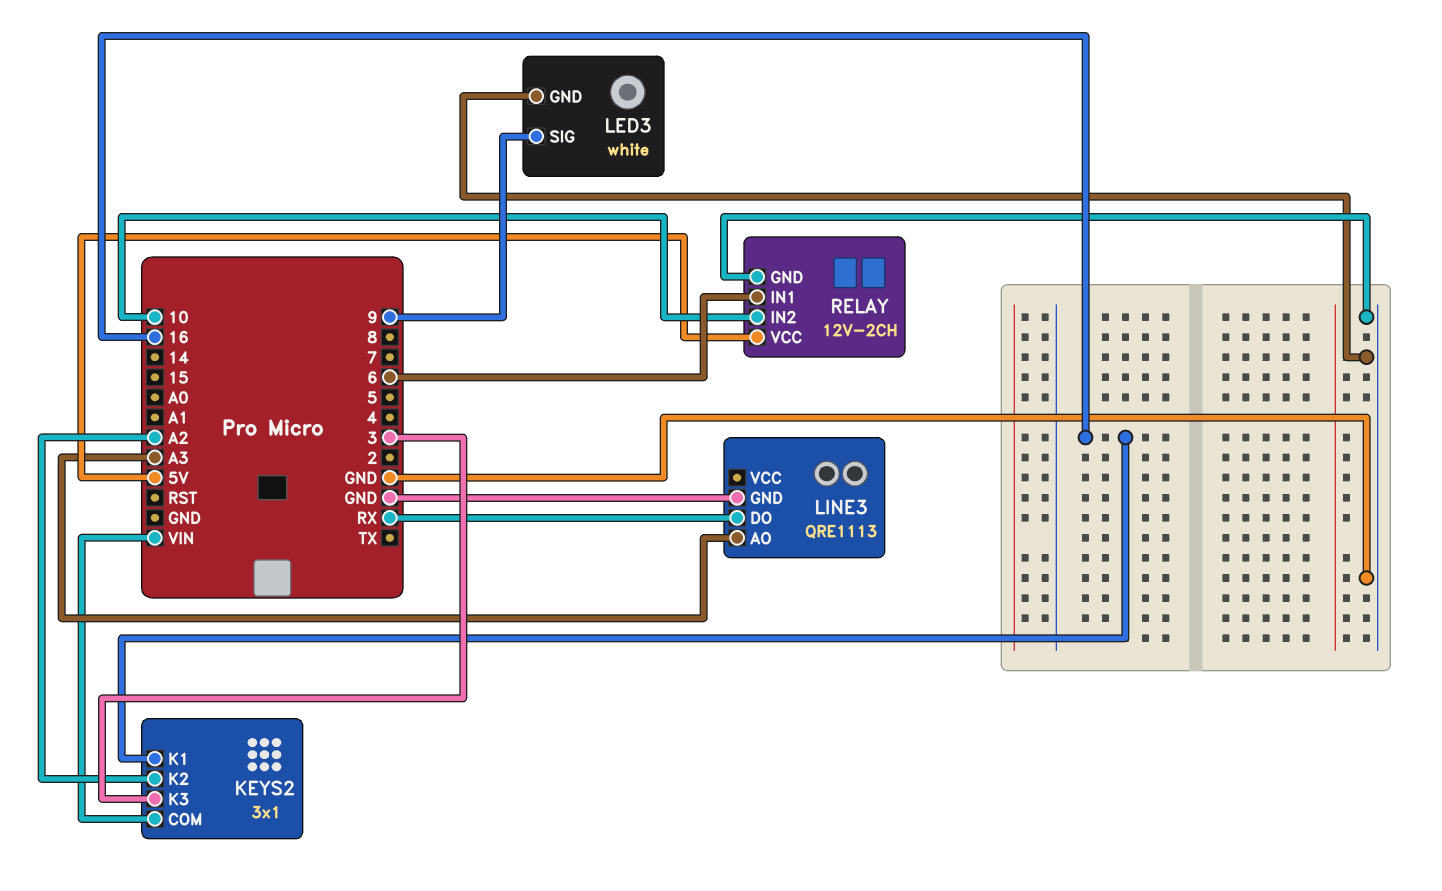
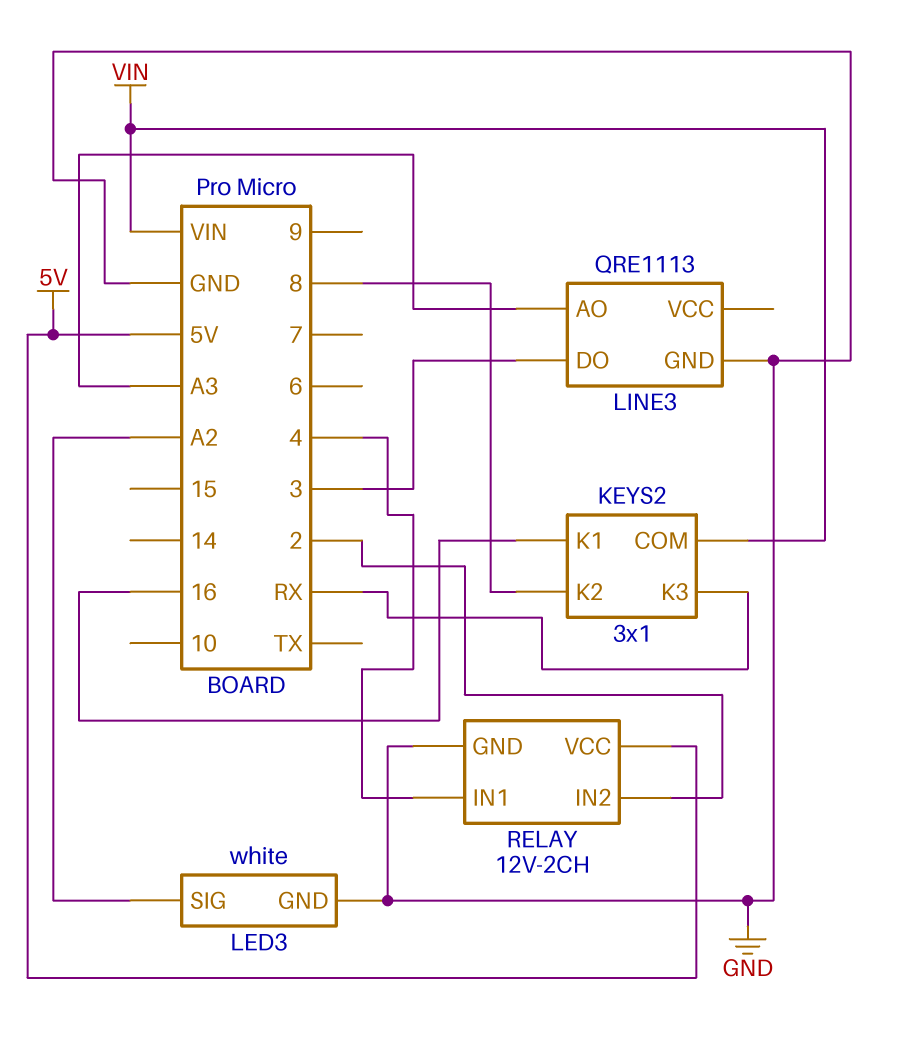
KEYS2 pin K2: A2 -> 8
KEYS2 pin K3: 3 -> RX
LED3 pin SIG: 9 -> A2
LINE3 pin DO: RX -> 3
RELAY pin IN1: 6 -> 4
RELAY pin IN2: 10 -> 2

